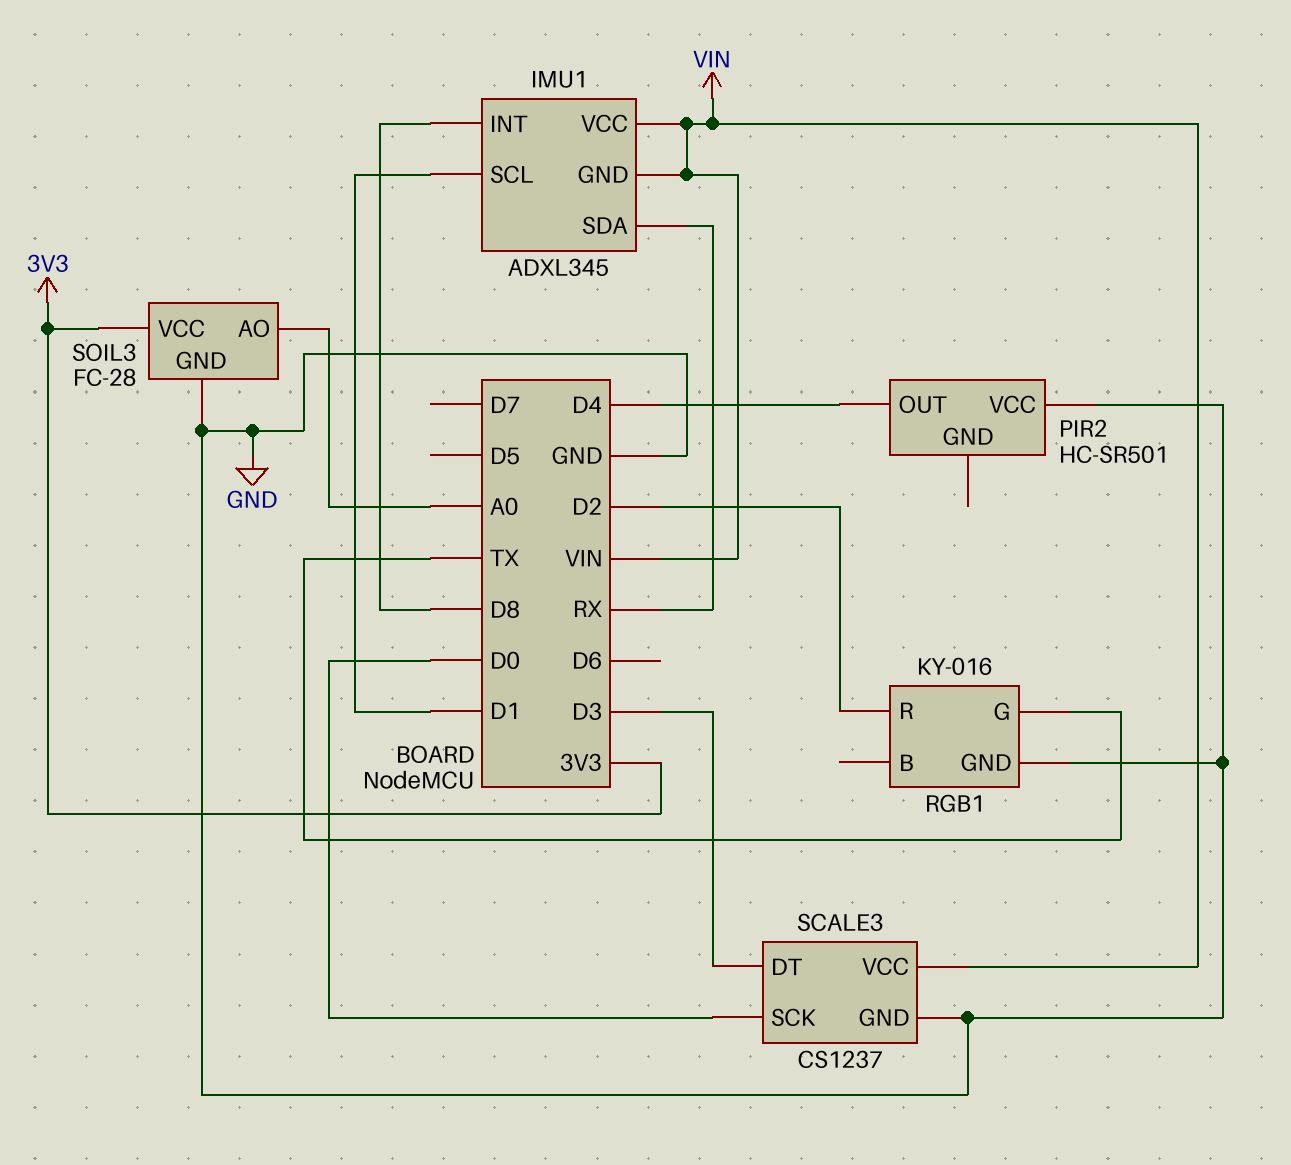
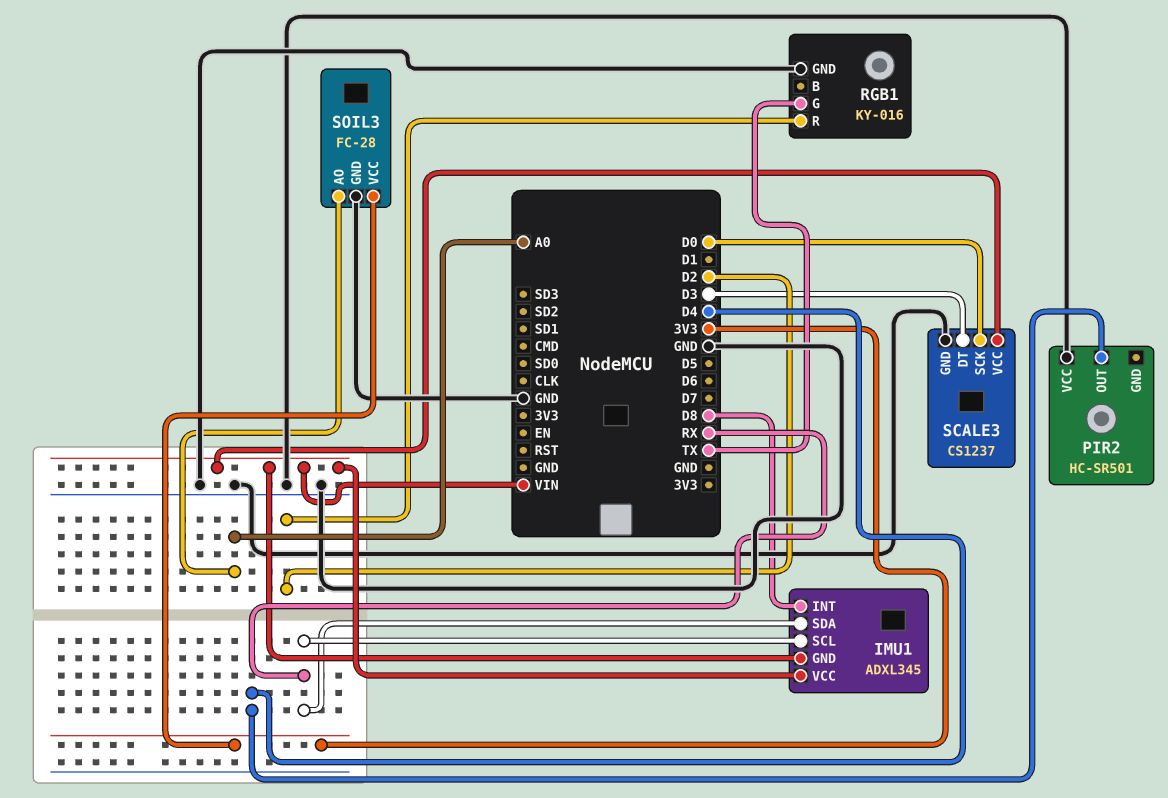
IMU1 pin SCL: D1 -> RX

